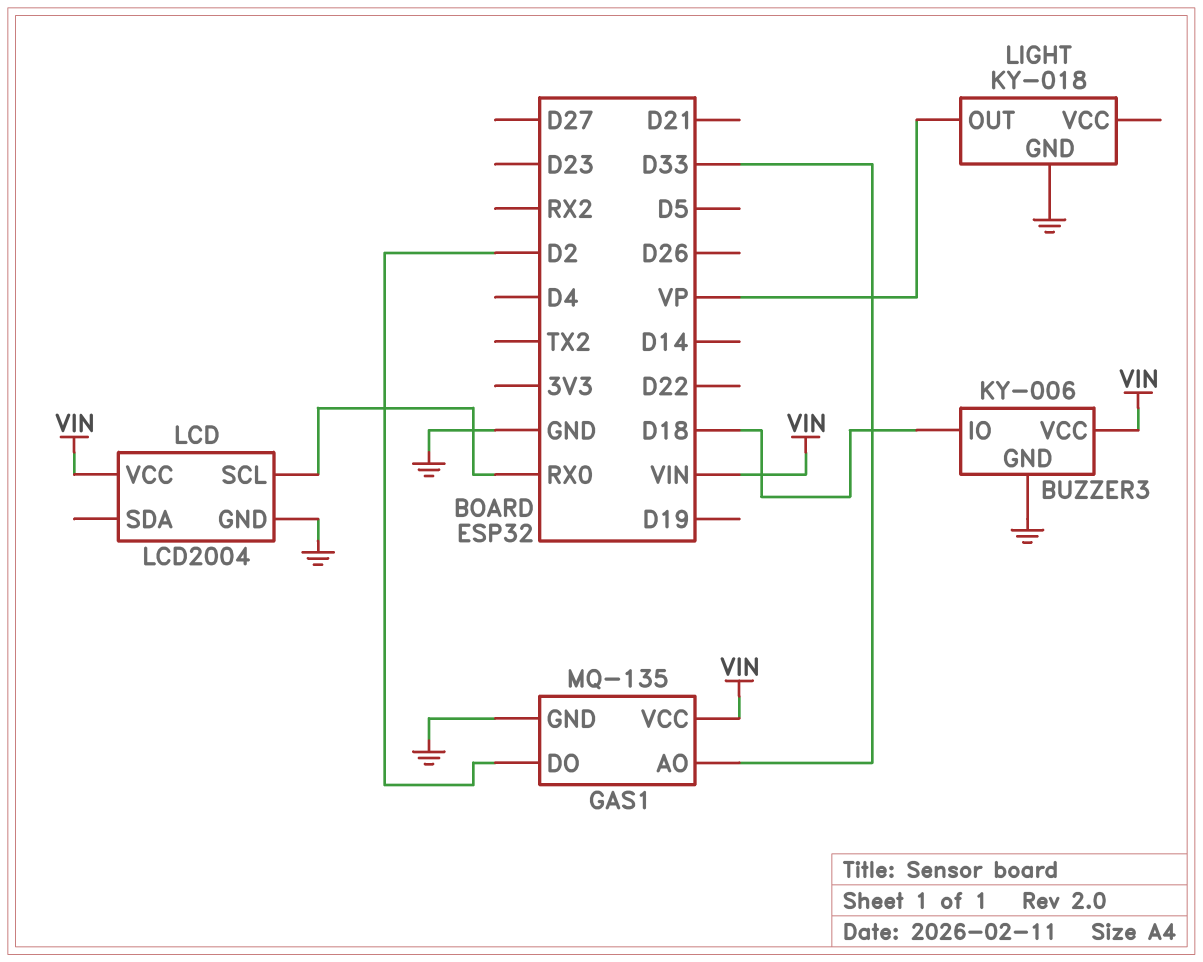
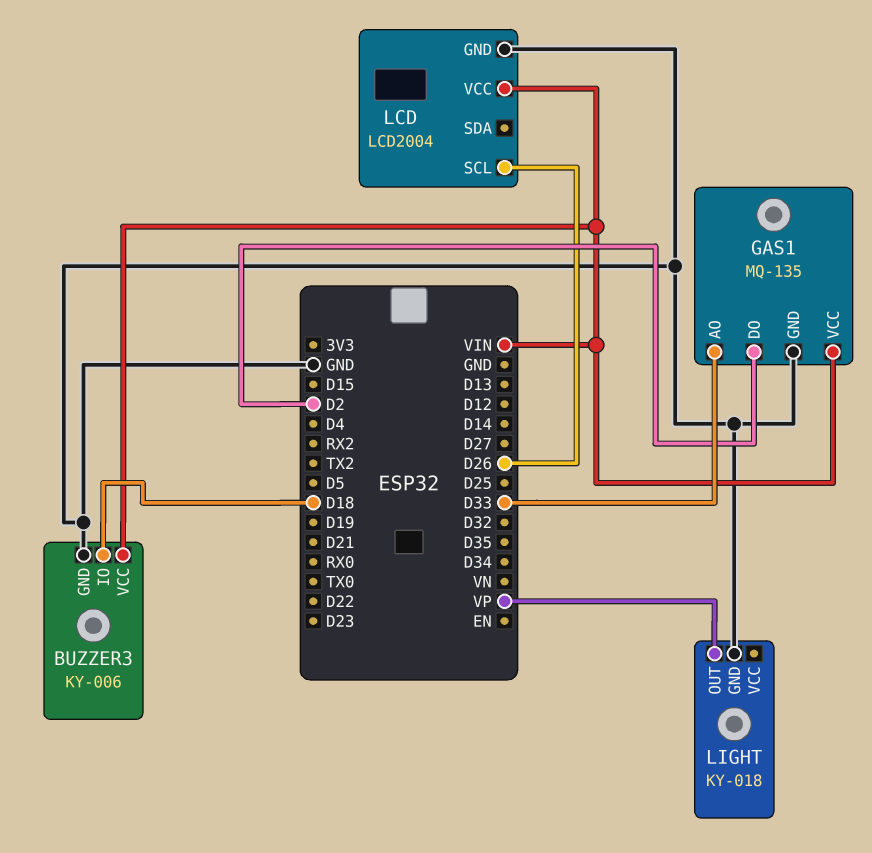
LCD pin SCL: RX0 -> D26

